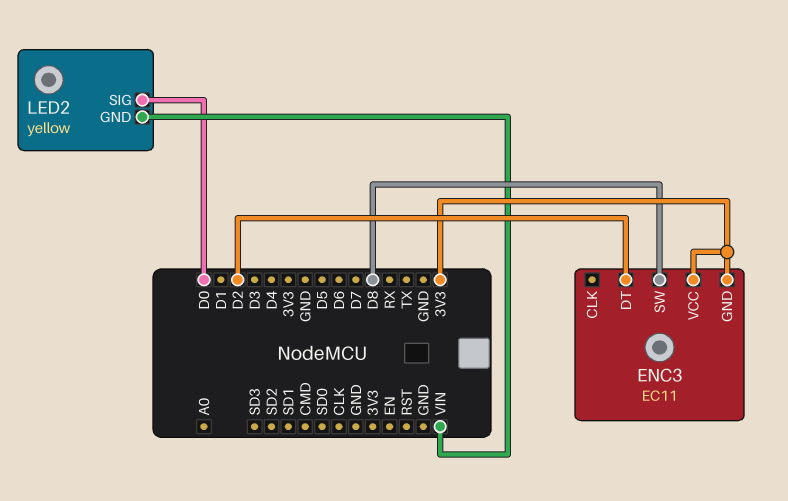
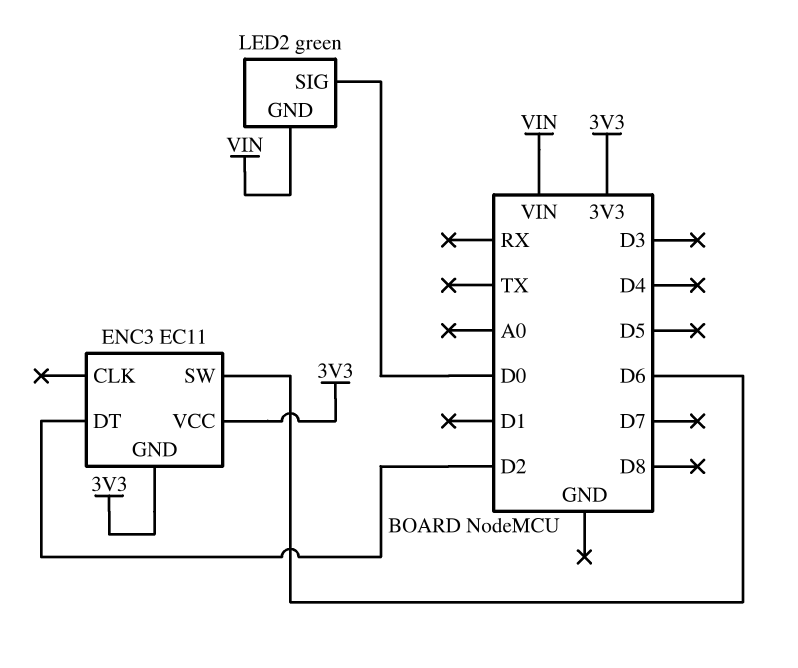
ENC3 pin SW: D8 -> D6
LED2: yellow -> green

